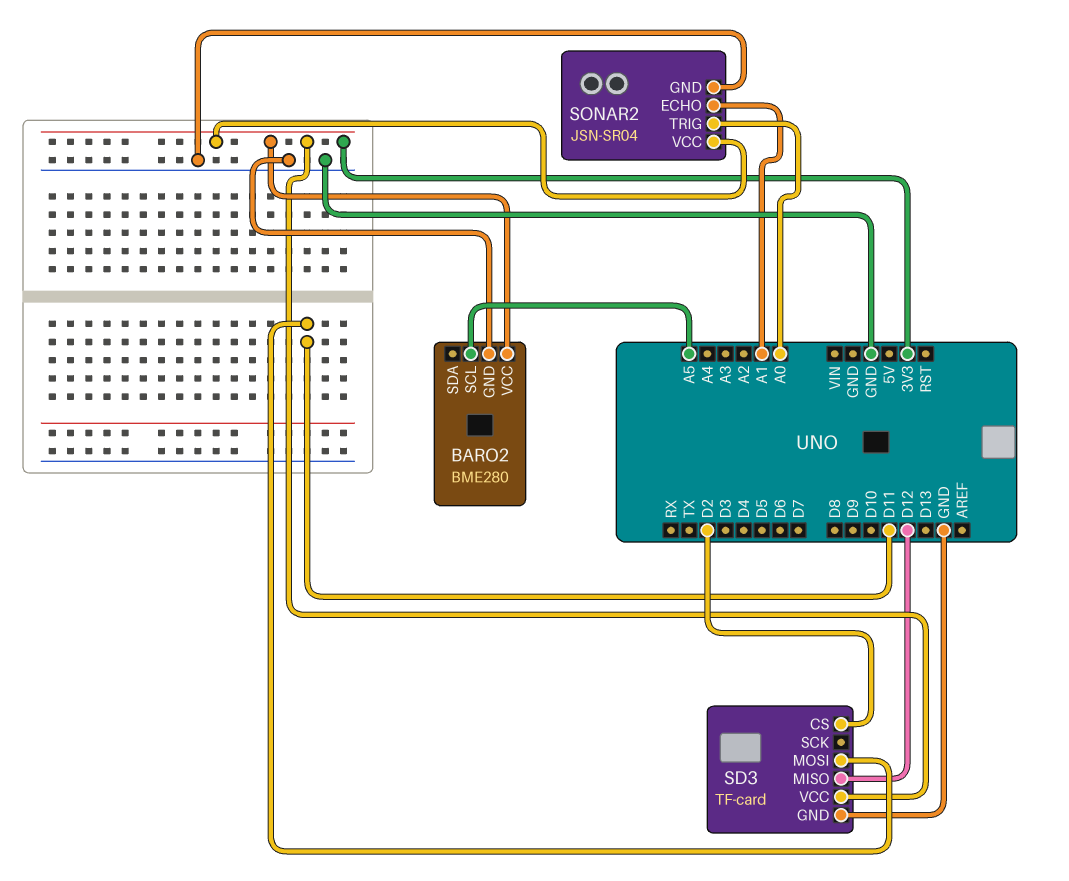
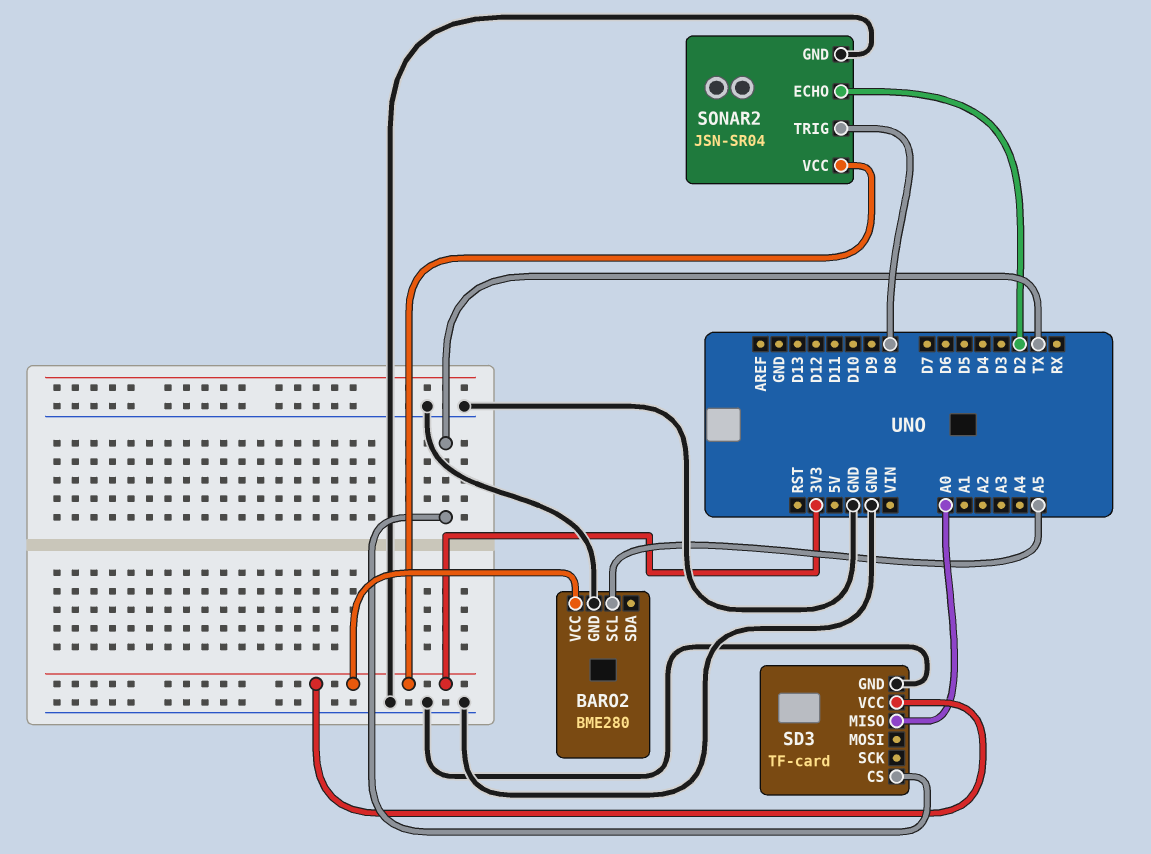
SD3 pin CS: D2 -> TX
SD3 pin MISO: D12 -> A0
SD3 pin MOSI: D11 -> none
SONAR2 pin ECHO: A1 -> D2
SONAR2 pin TRIG: A0 -> D8

